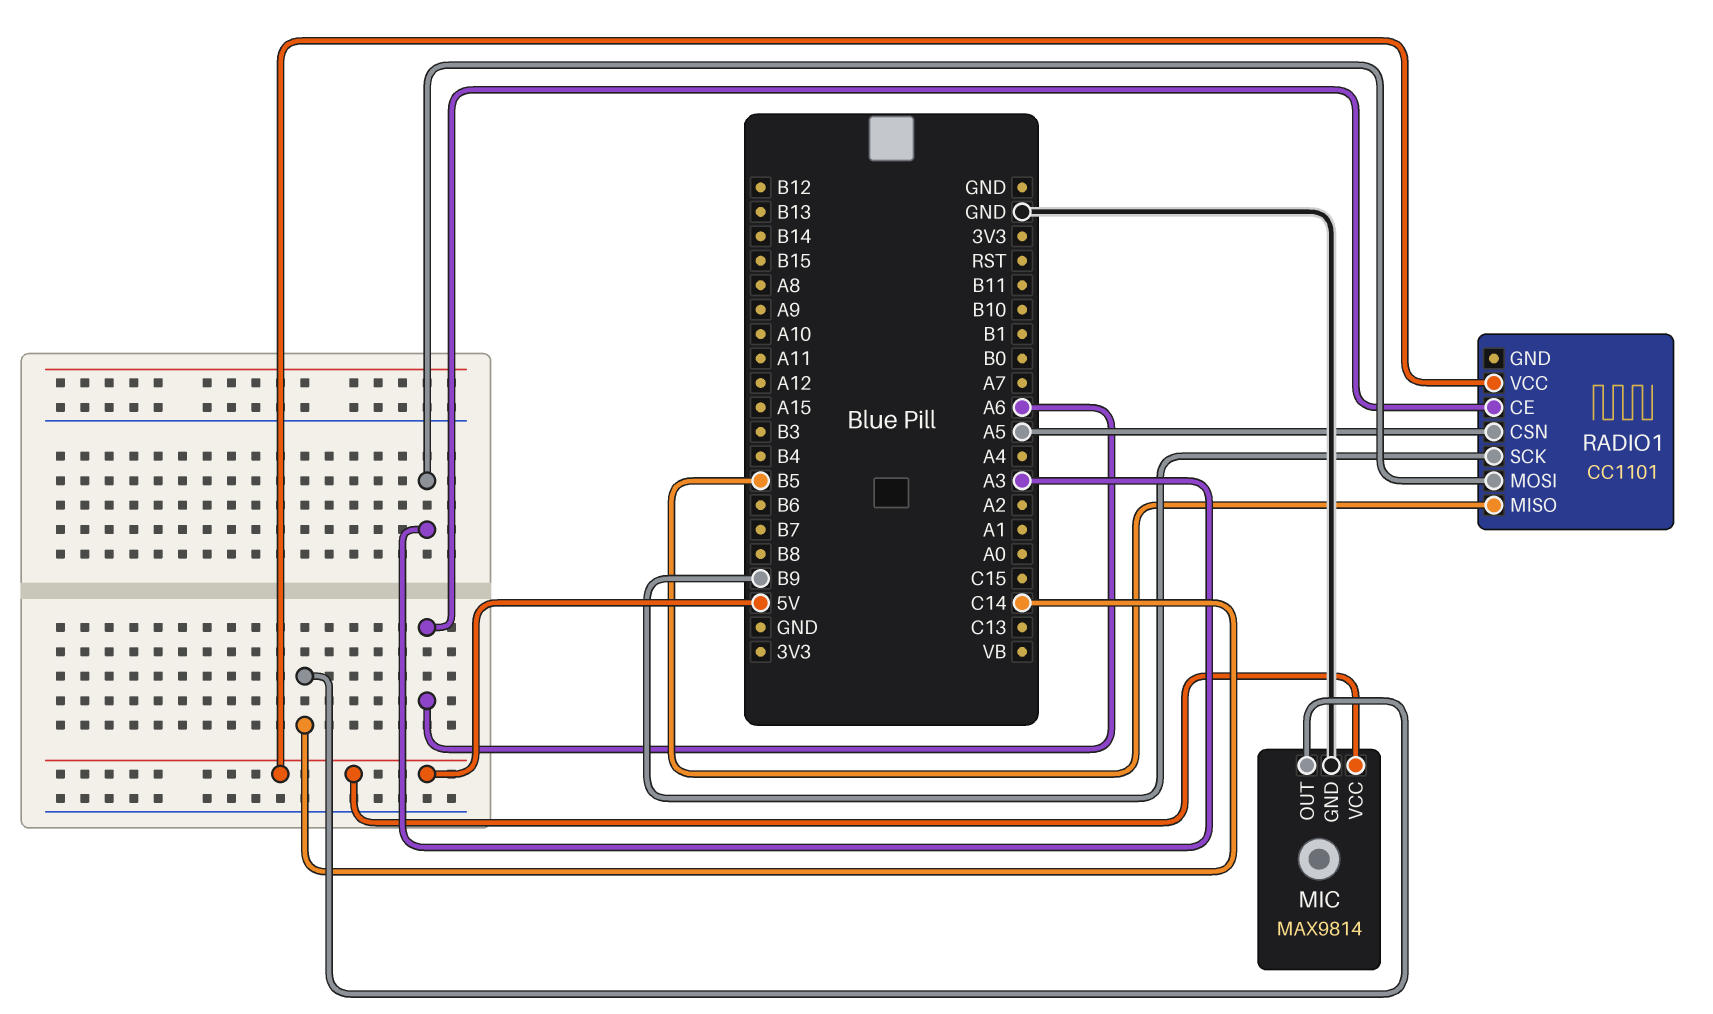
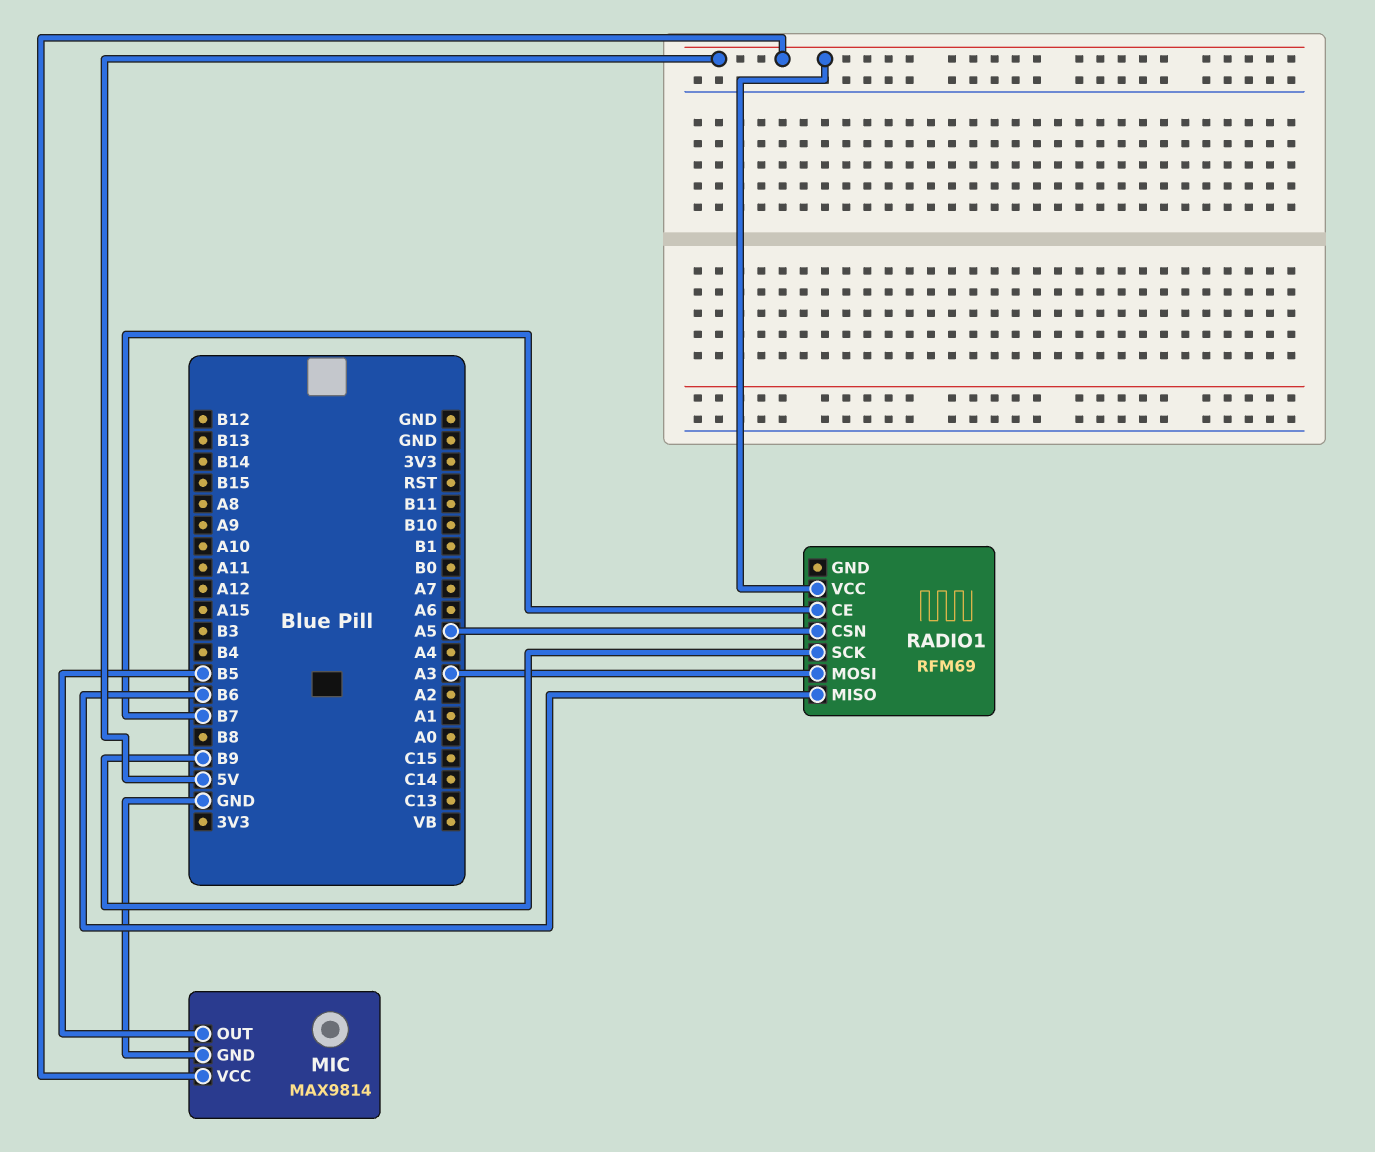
MIC pin OUT: C14 -> B5
RADIO1: CC1101 -> RFM69
RADIO1 pin CE: A6 -> B7
RADIO1 pin MISO: B5 -> B6

